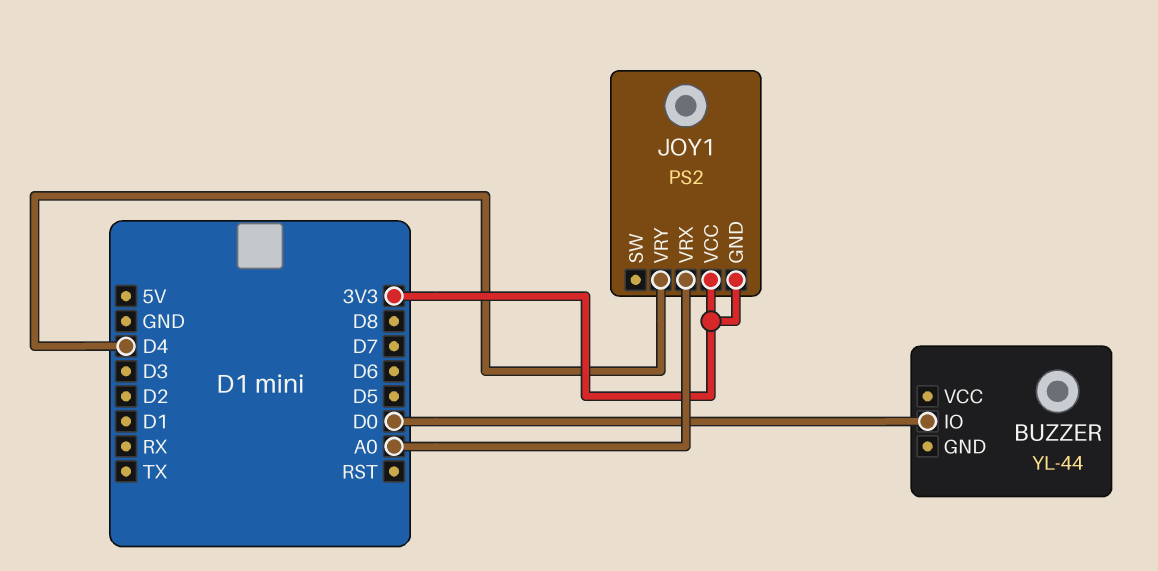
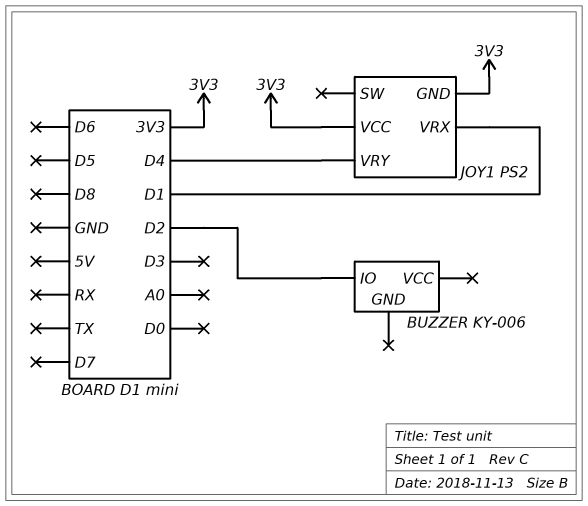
BUZZER: YL-44 -> KY-006
BUZZER pin IO: D0 -> D2
JOY1 pin VRX: A0 -> D1

